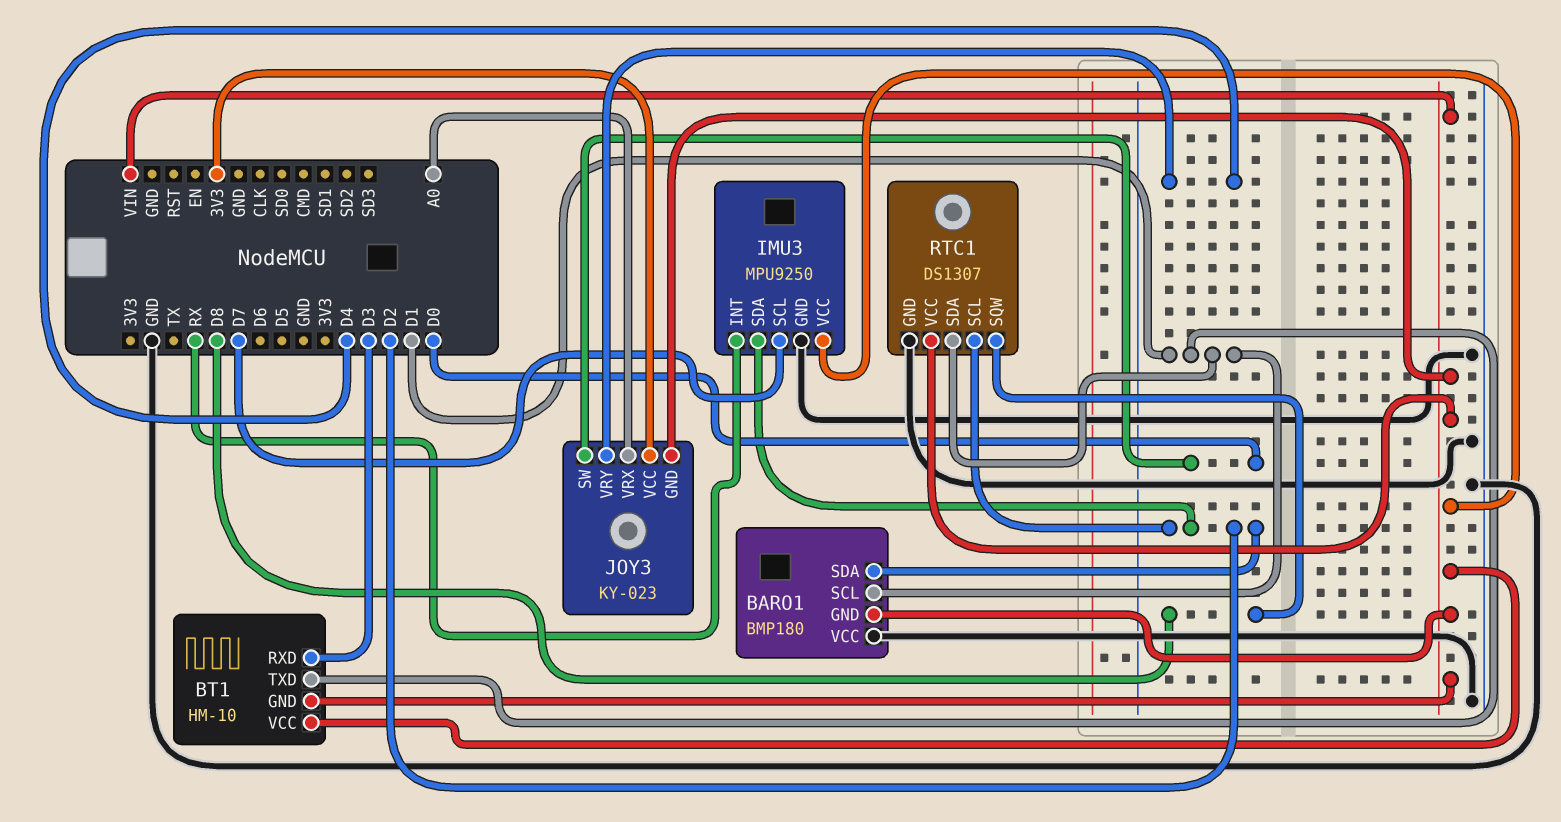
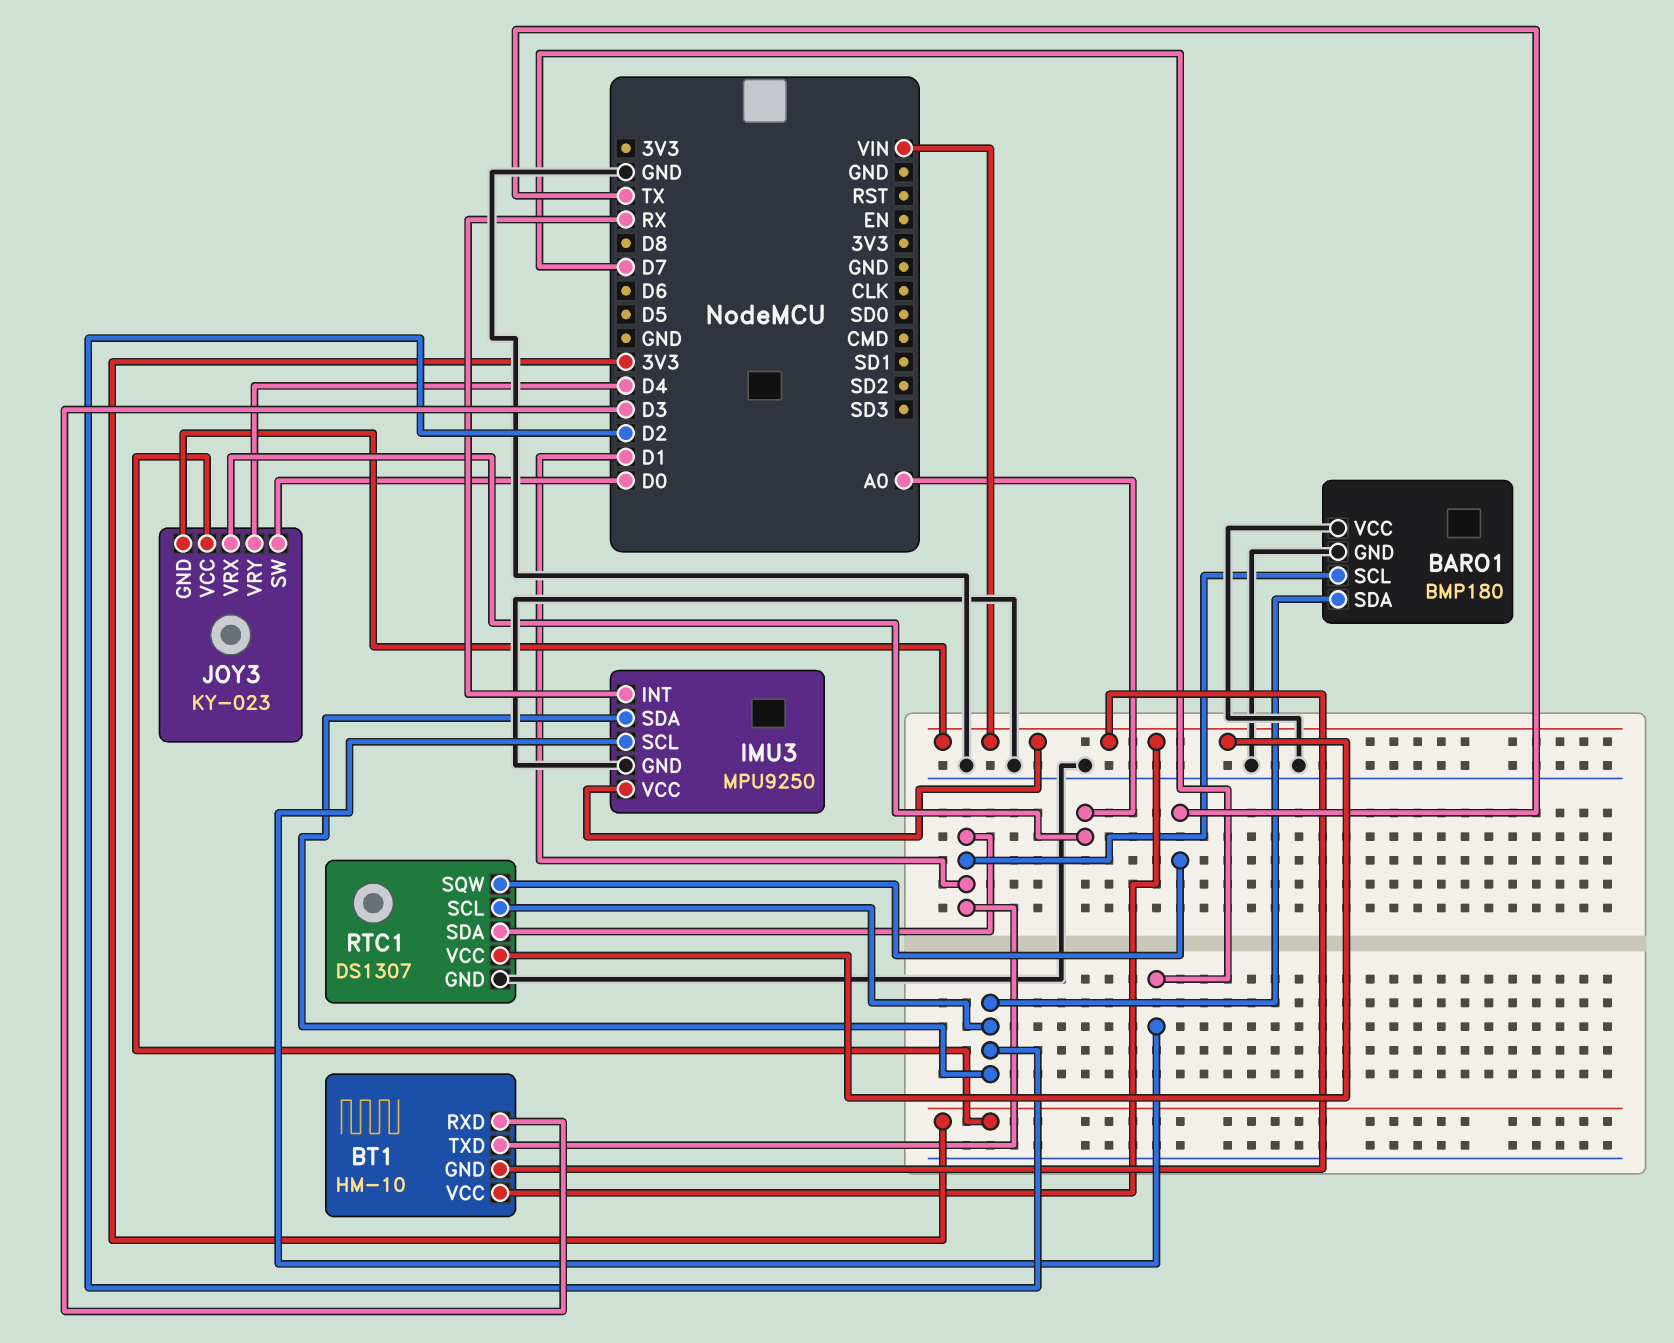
BARO1 pin GND: VIN -> GND
RTC1 pin SQW: D8 -> TX

